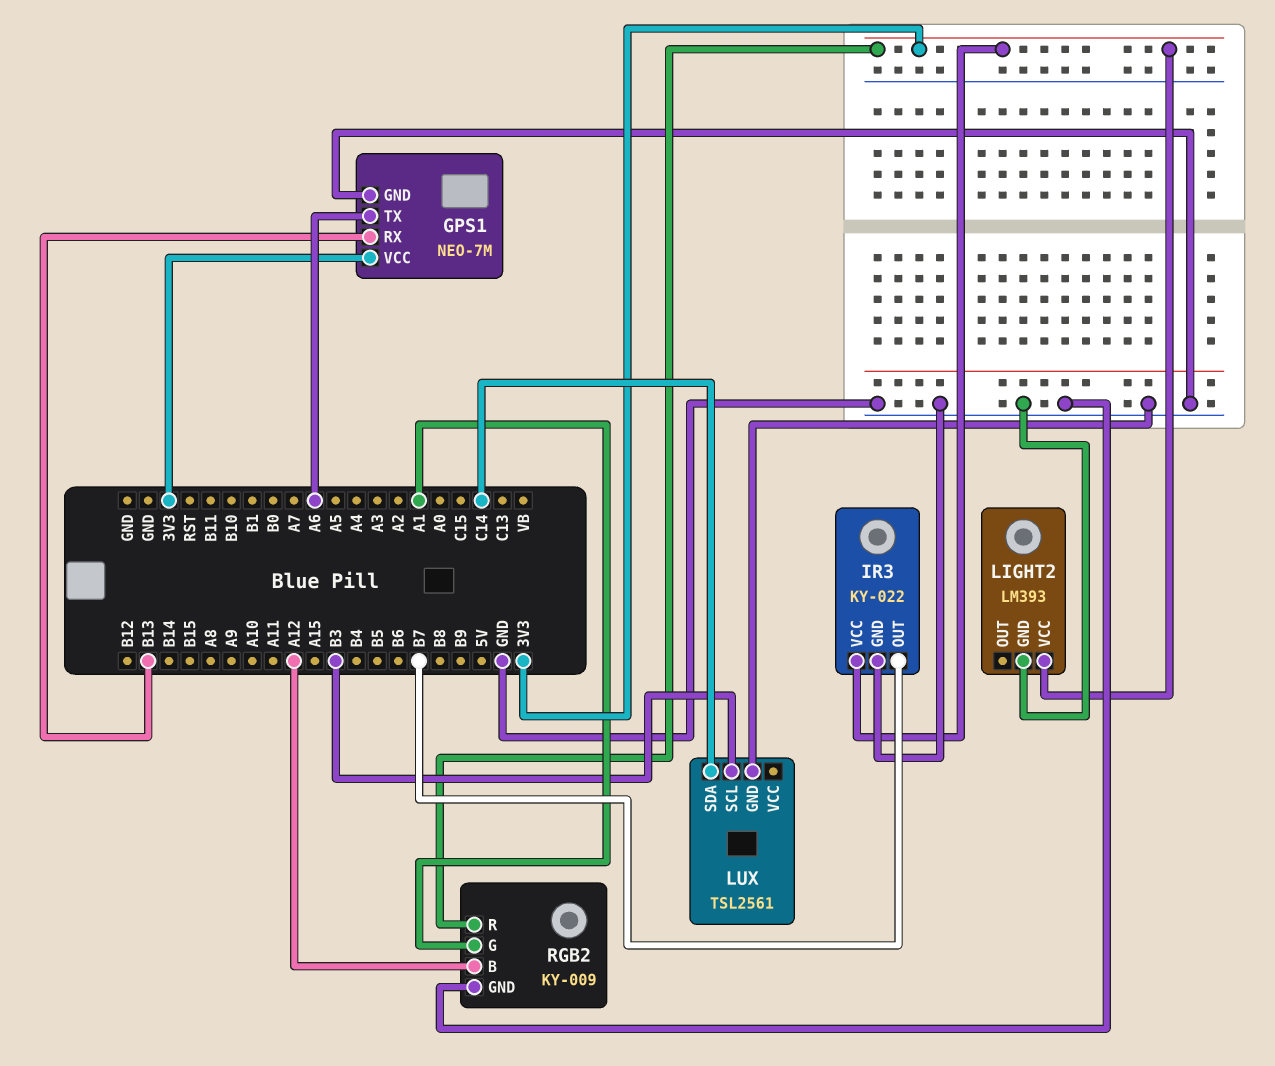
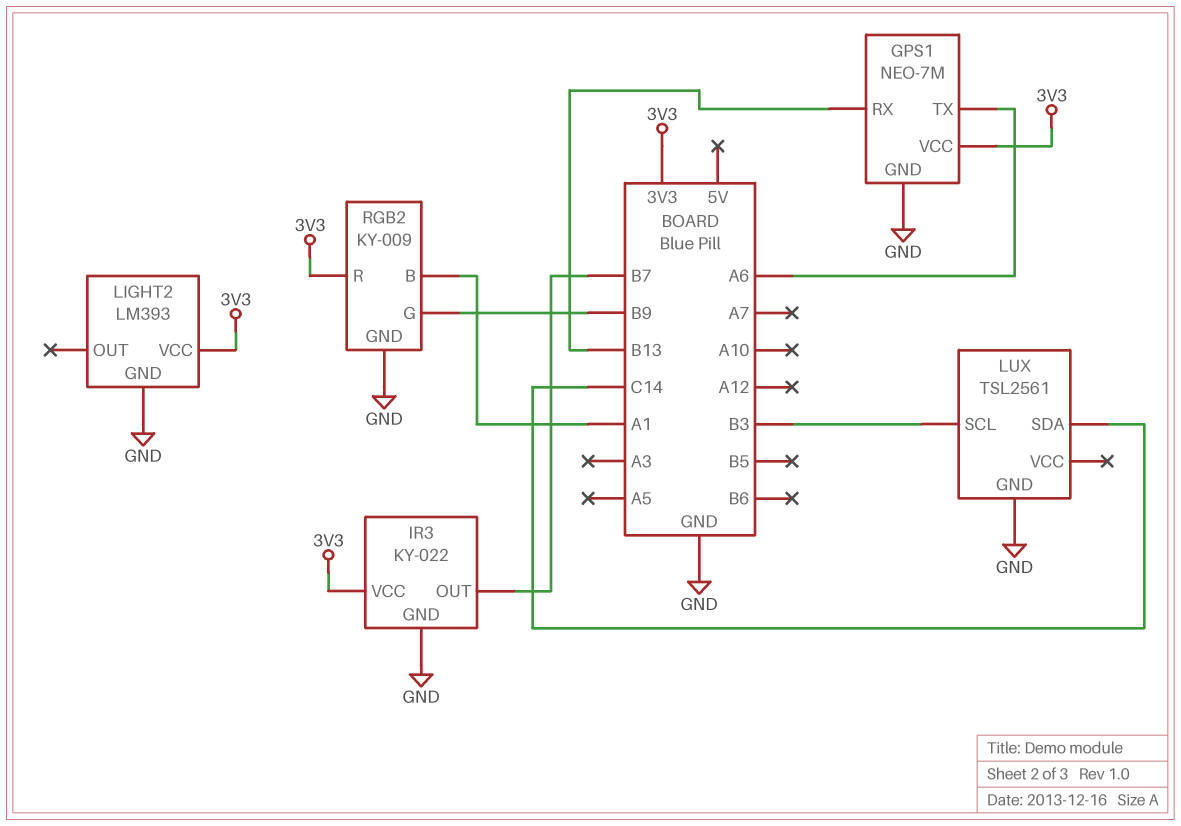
RGB2 pin B: A12 -> A1
RGB2 pin G: A1 -> B9

